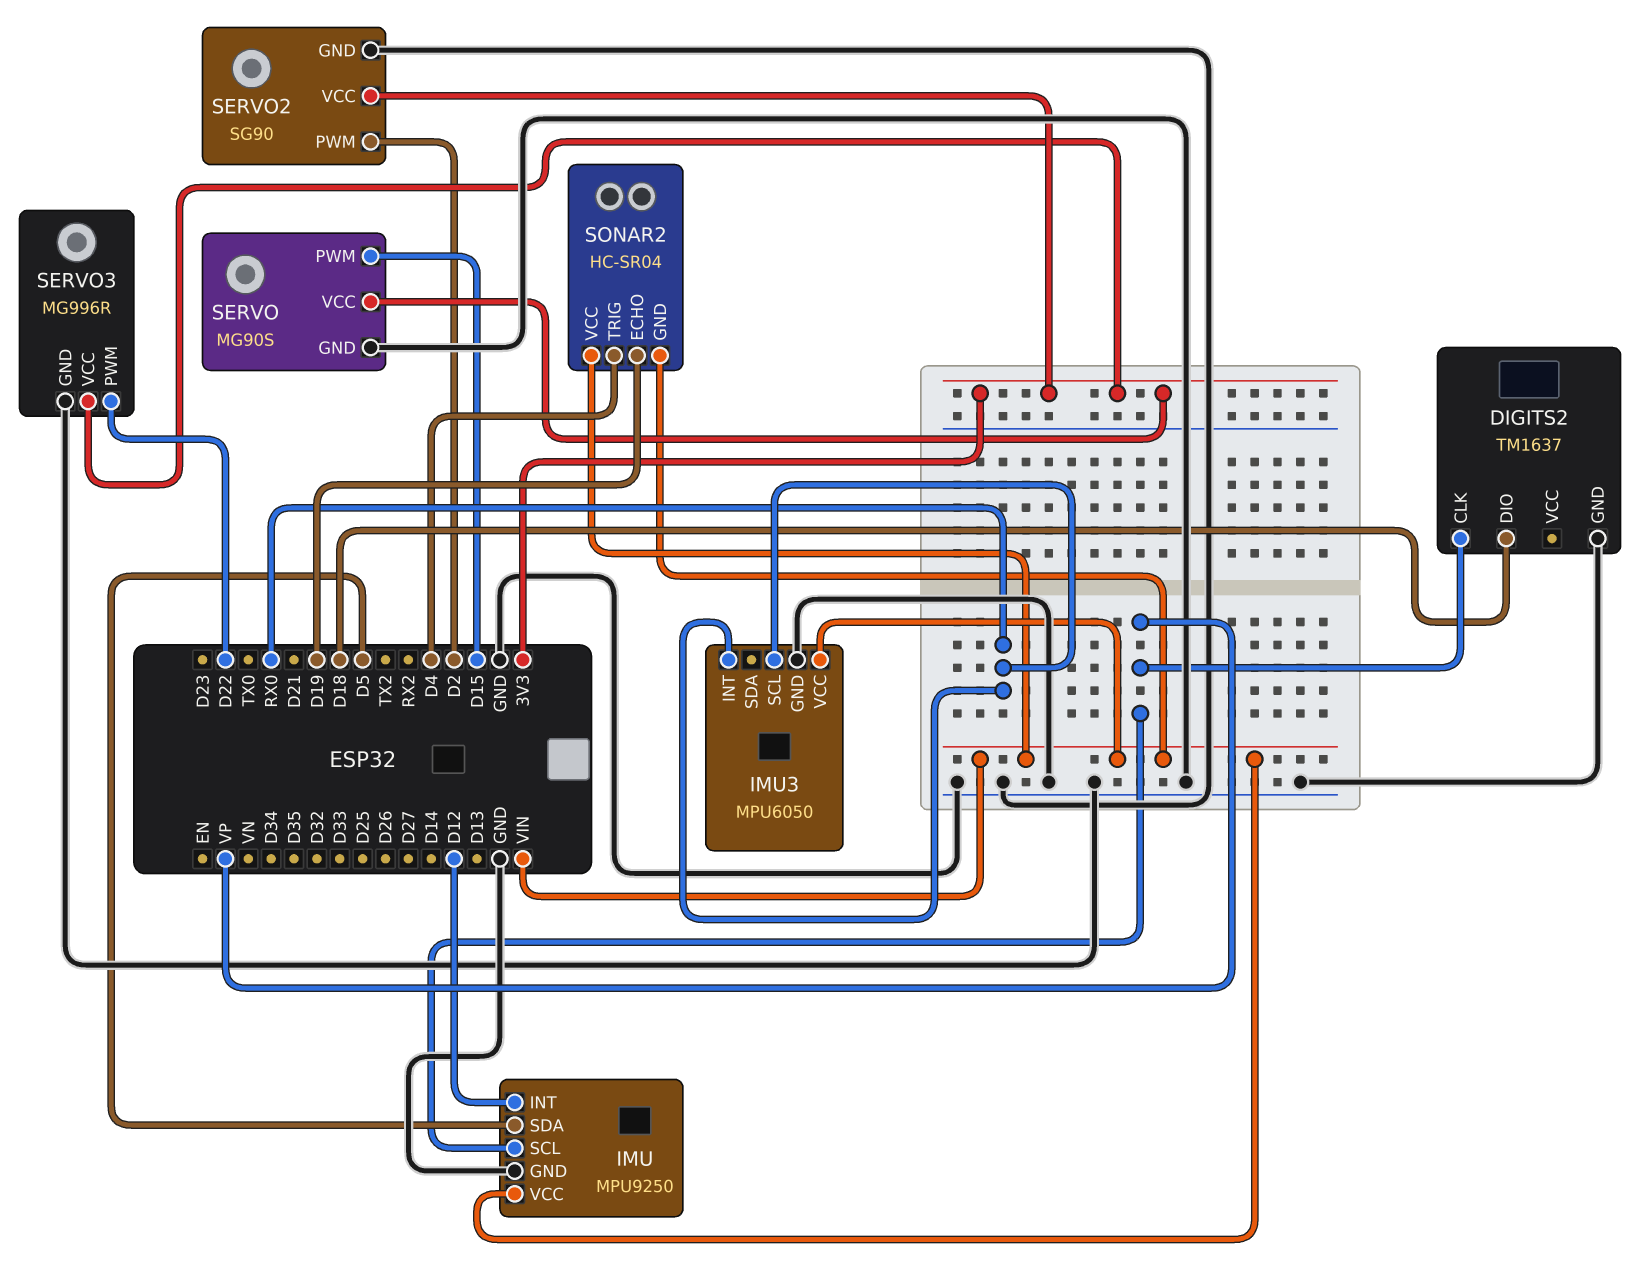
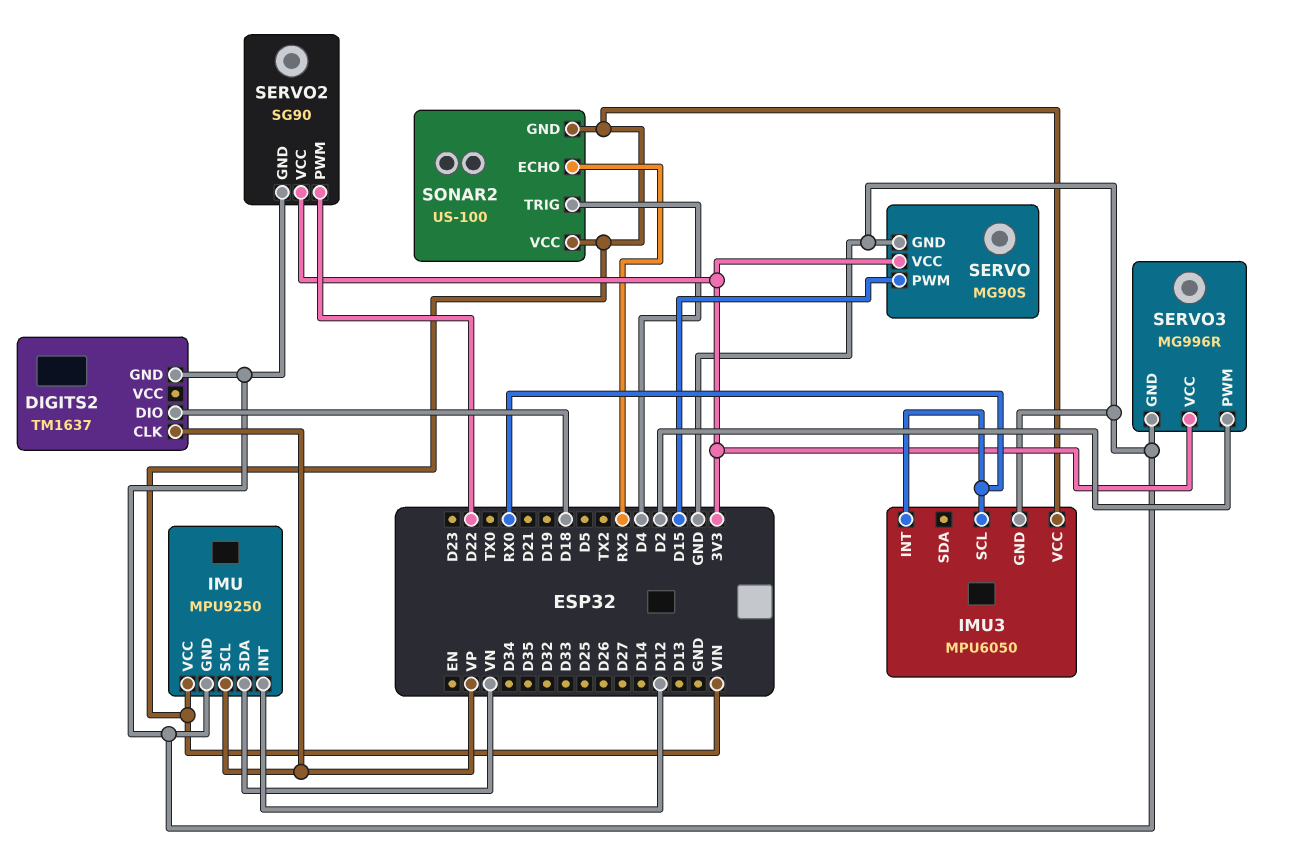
IMU pin SDA: D5 -> VN
SERVO2 pin PWM: D2 -> D22
SERVO3 pin PWM: D22 -> D2
SONAR2: HC-SR04 -> US-100
SONAR2 pin ECHO: D19 -> RX2

